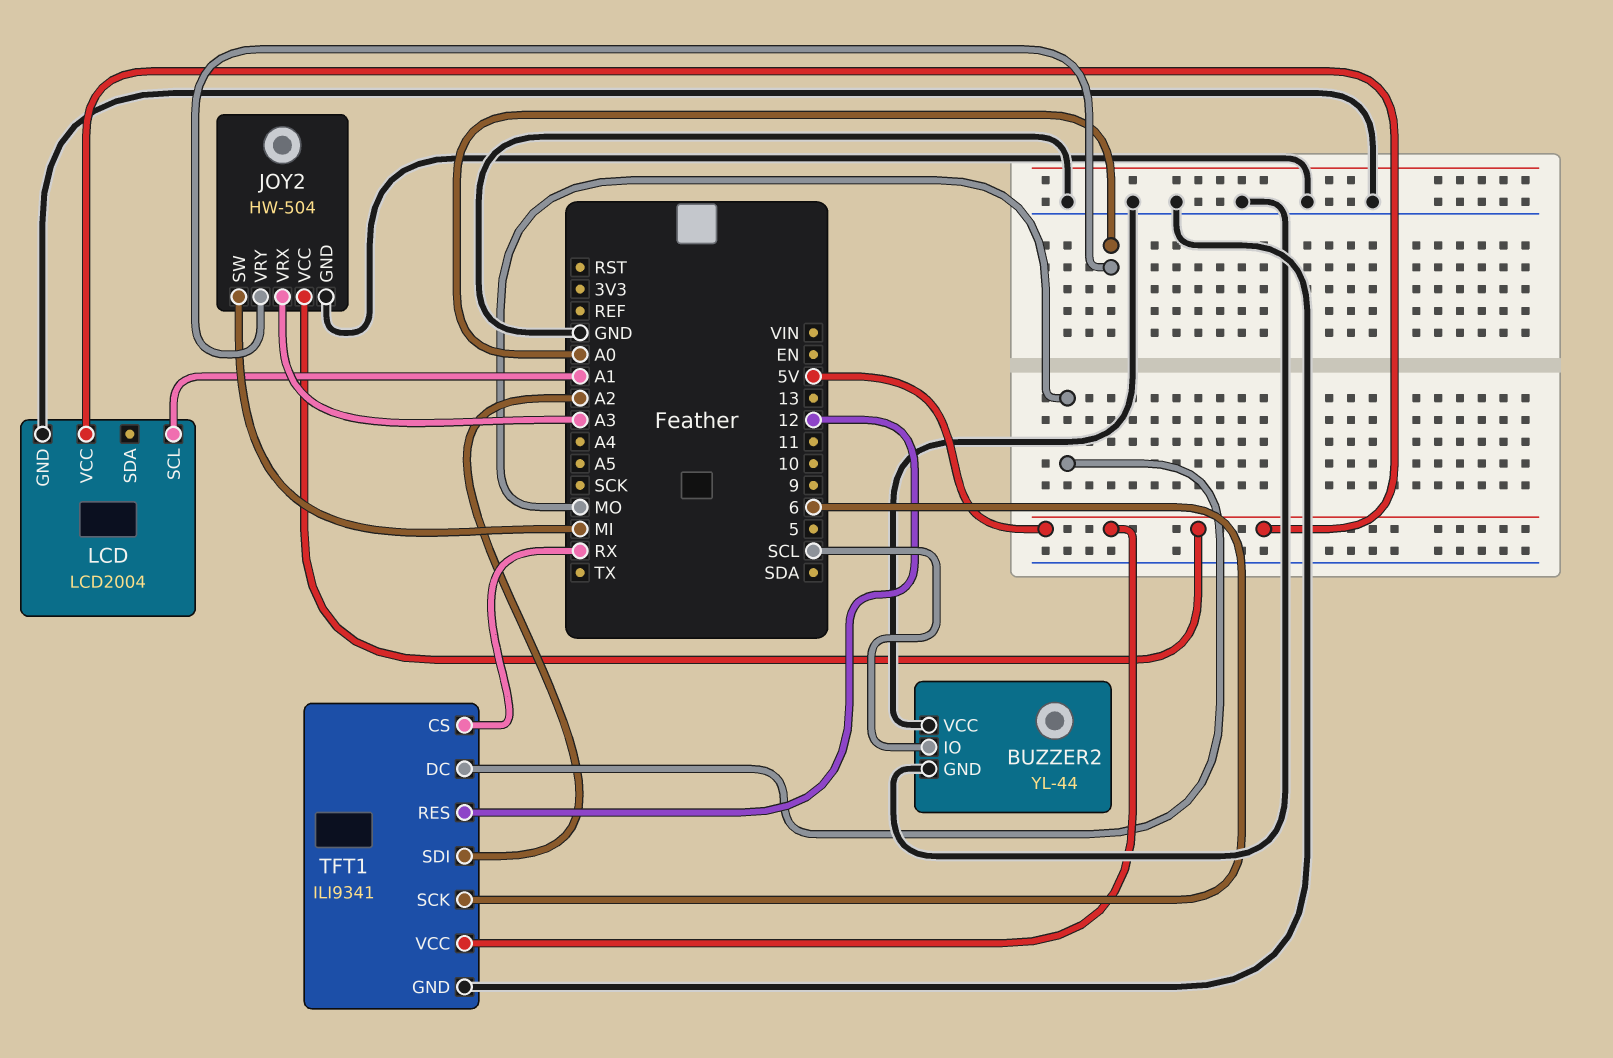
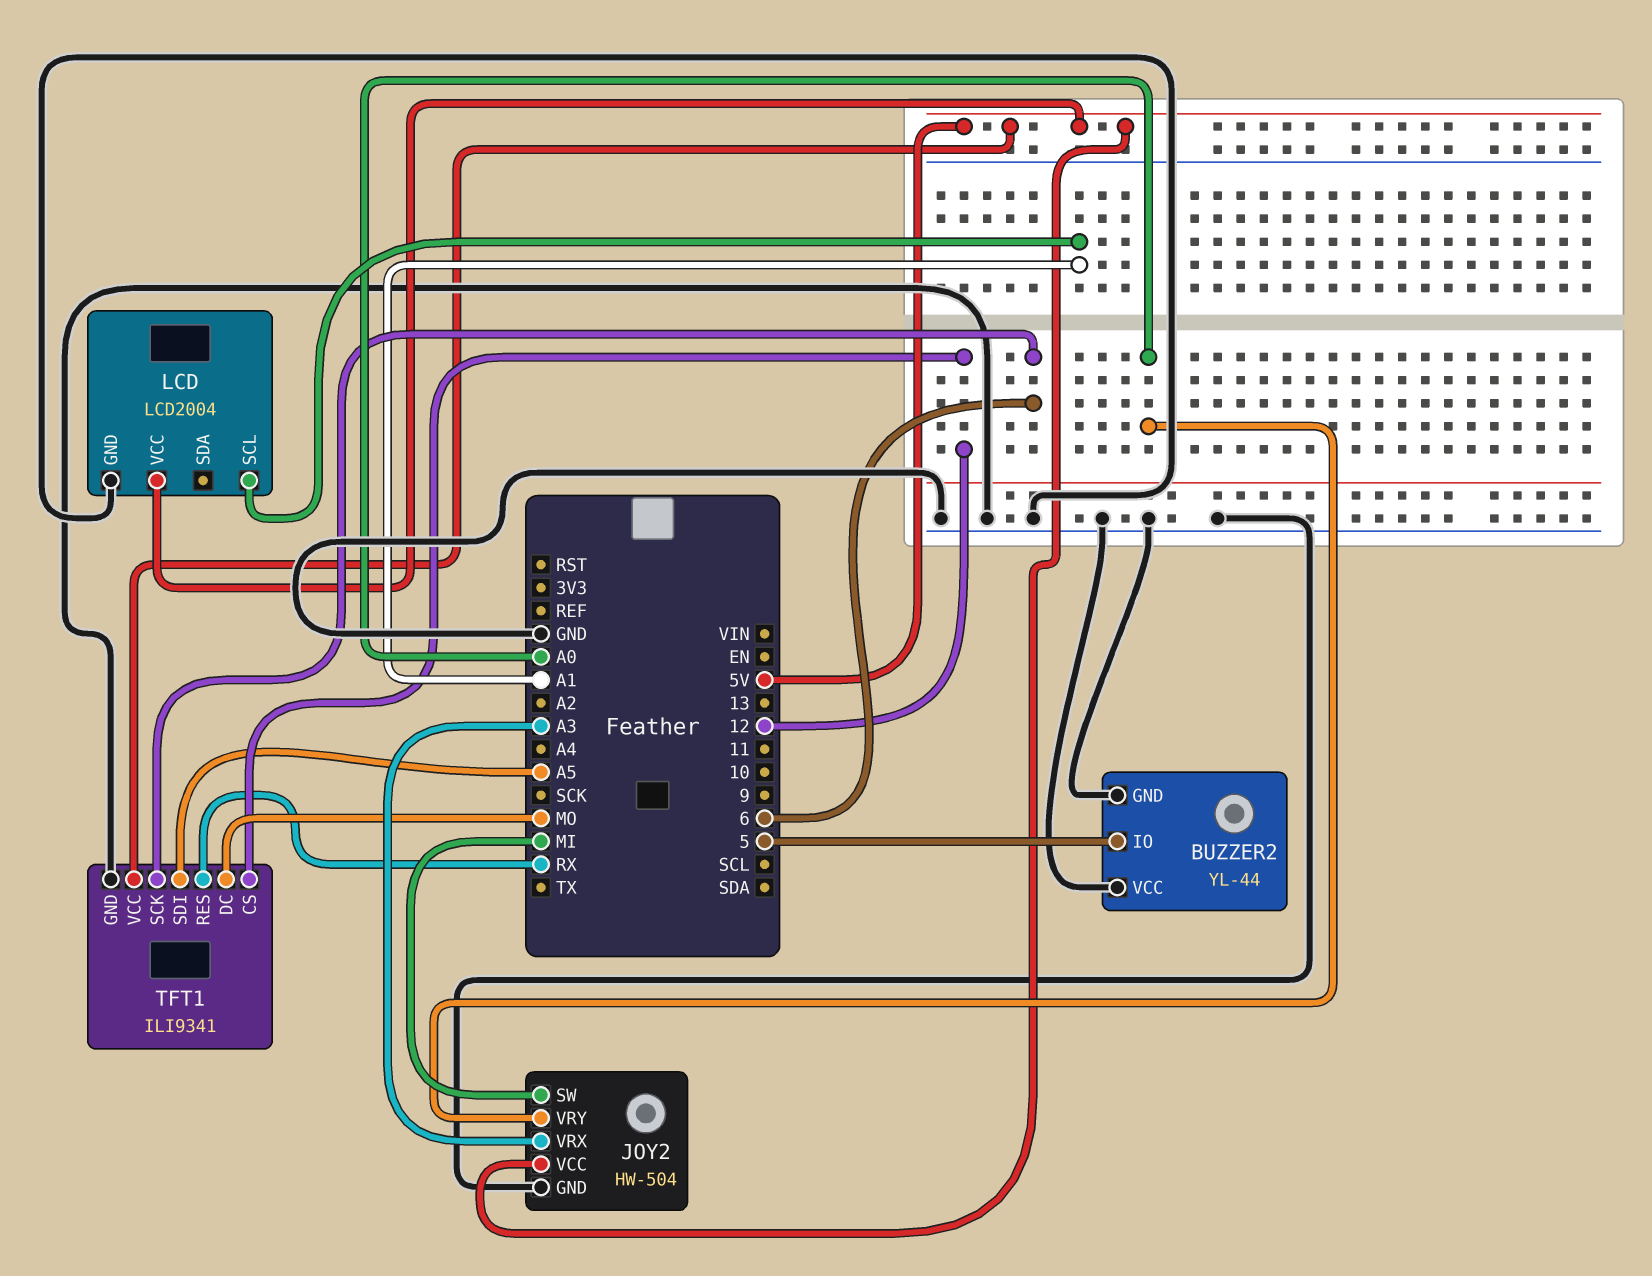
BUZZER2 pin IO: SCL -> 5
TFT1 pin CS: RX -> 12
TFT1 pin RES: 12 -> RX
TFT1 pin SDI: A2 -> A5

